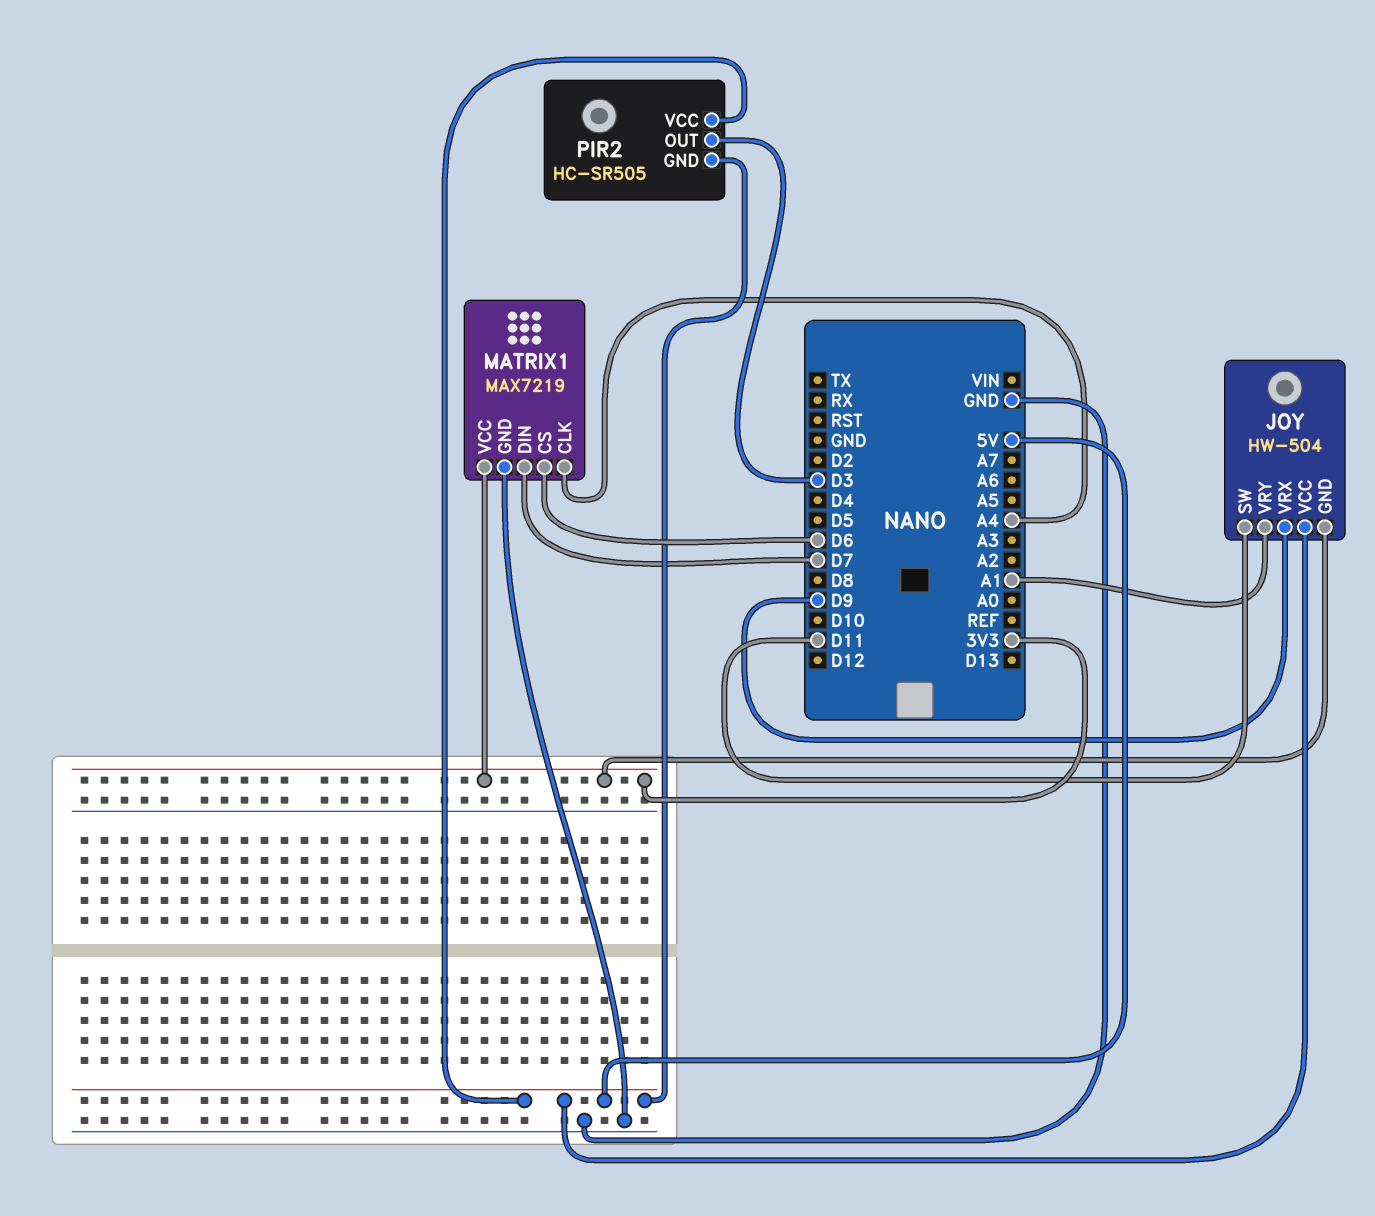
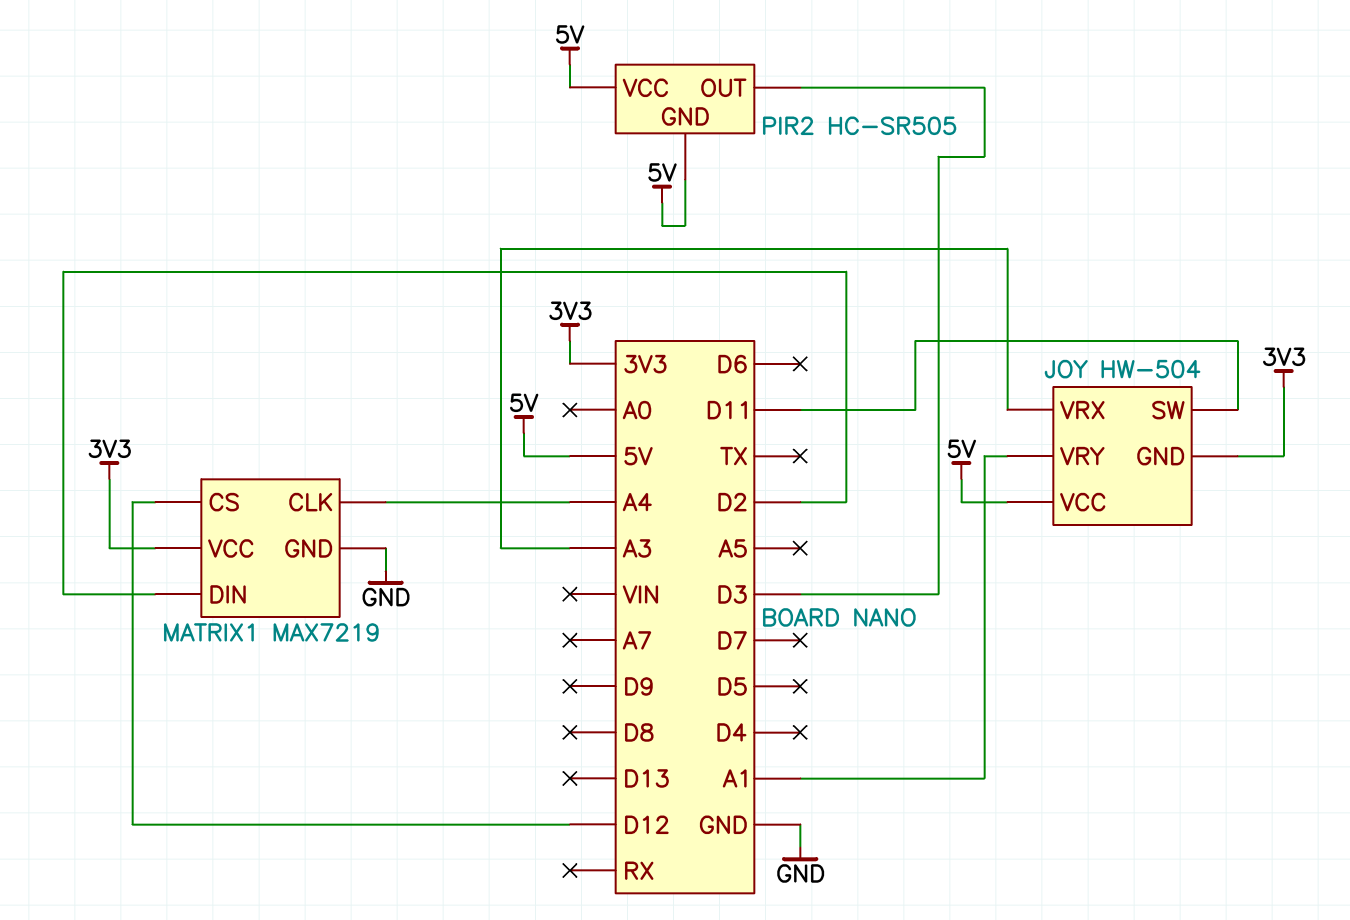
JOY pin VRX: D9 -> A3
MATRIX1 pin CS: D6 -> D12
MATRIX1 pin DIN: D7 -> D2

